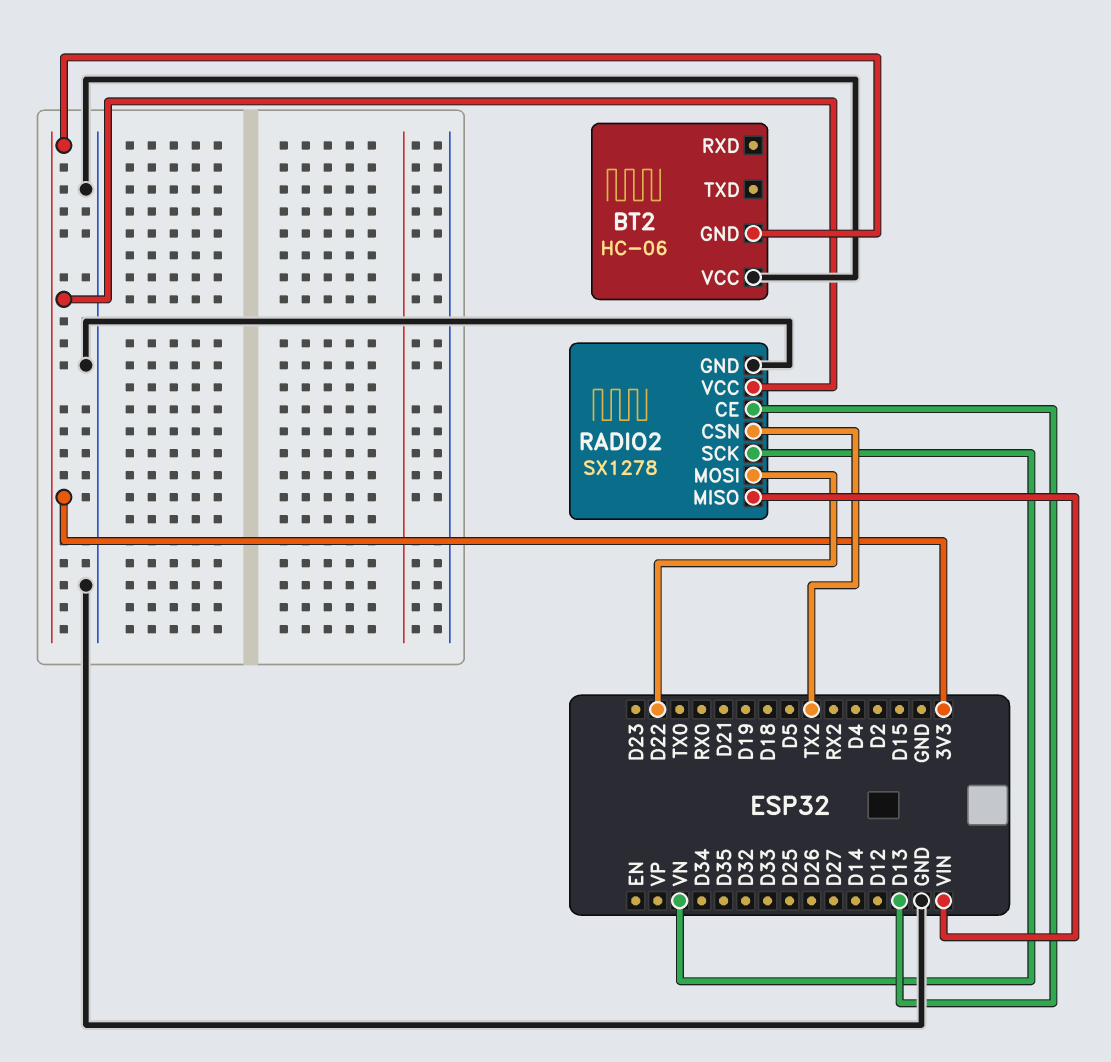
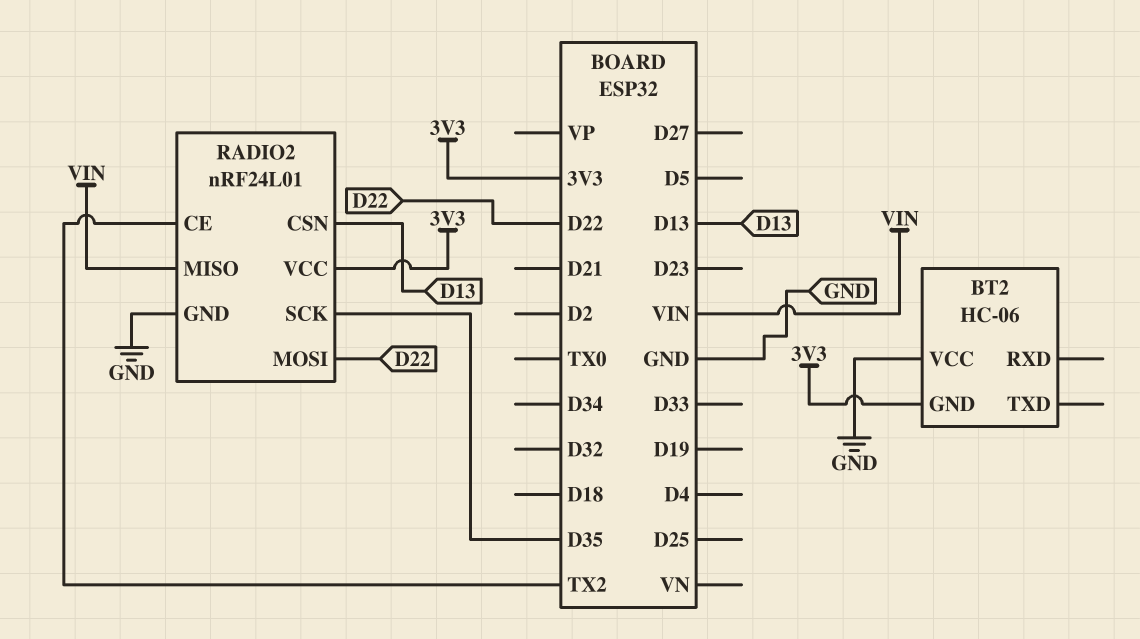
RADIO2: SX1278 -> nRF24L01
RADIO2 pin CE: D13 -> TX2
RADIO2 pin CSN: TX2 -> D13
RADIO2 pin SCK: VN -> D35

